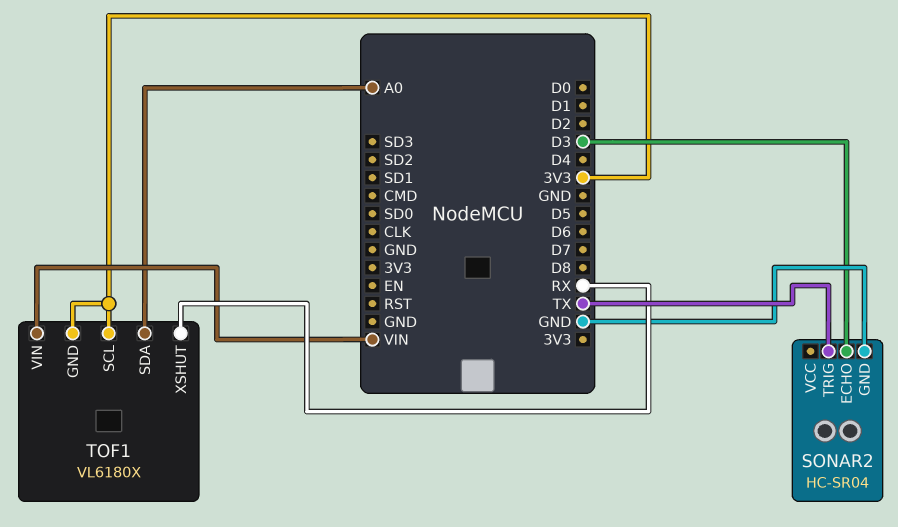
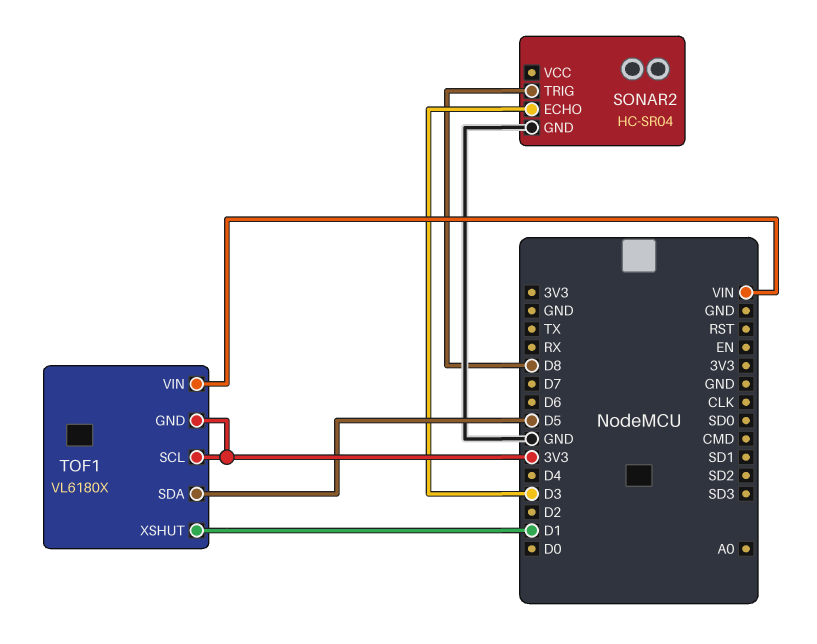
SONAR2 pin TRIG: TX -> D8
TOF1 pin SDA: A0 -> D5
TOF1 pin XSHUT: RX -> D1

